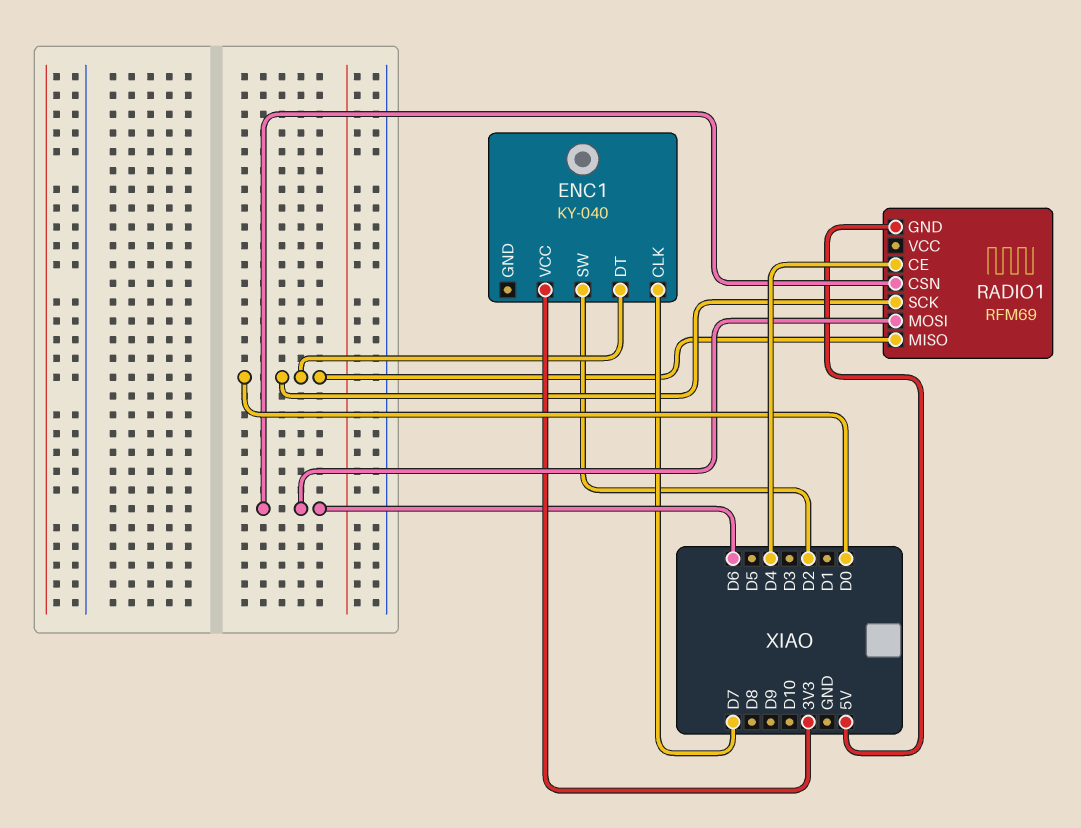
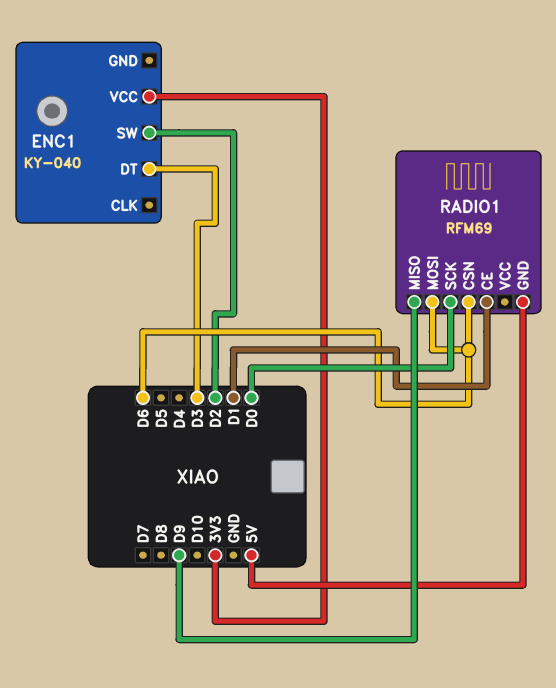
ENC1 pin CLK: D7 -> none
ENC1 pin DT: D0 -> D3
RADIO1 pin CE: D4 -> D1
RADIO1 pin MISO: D0 -> D9

